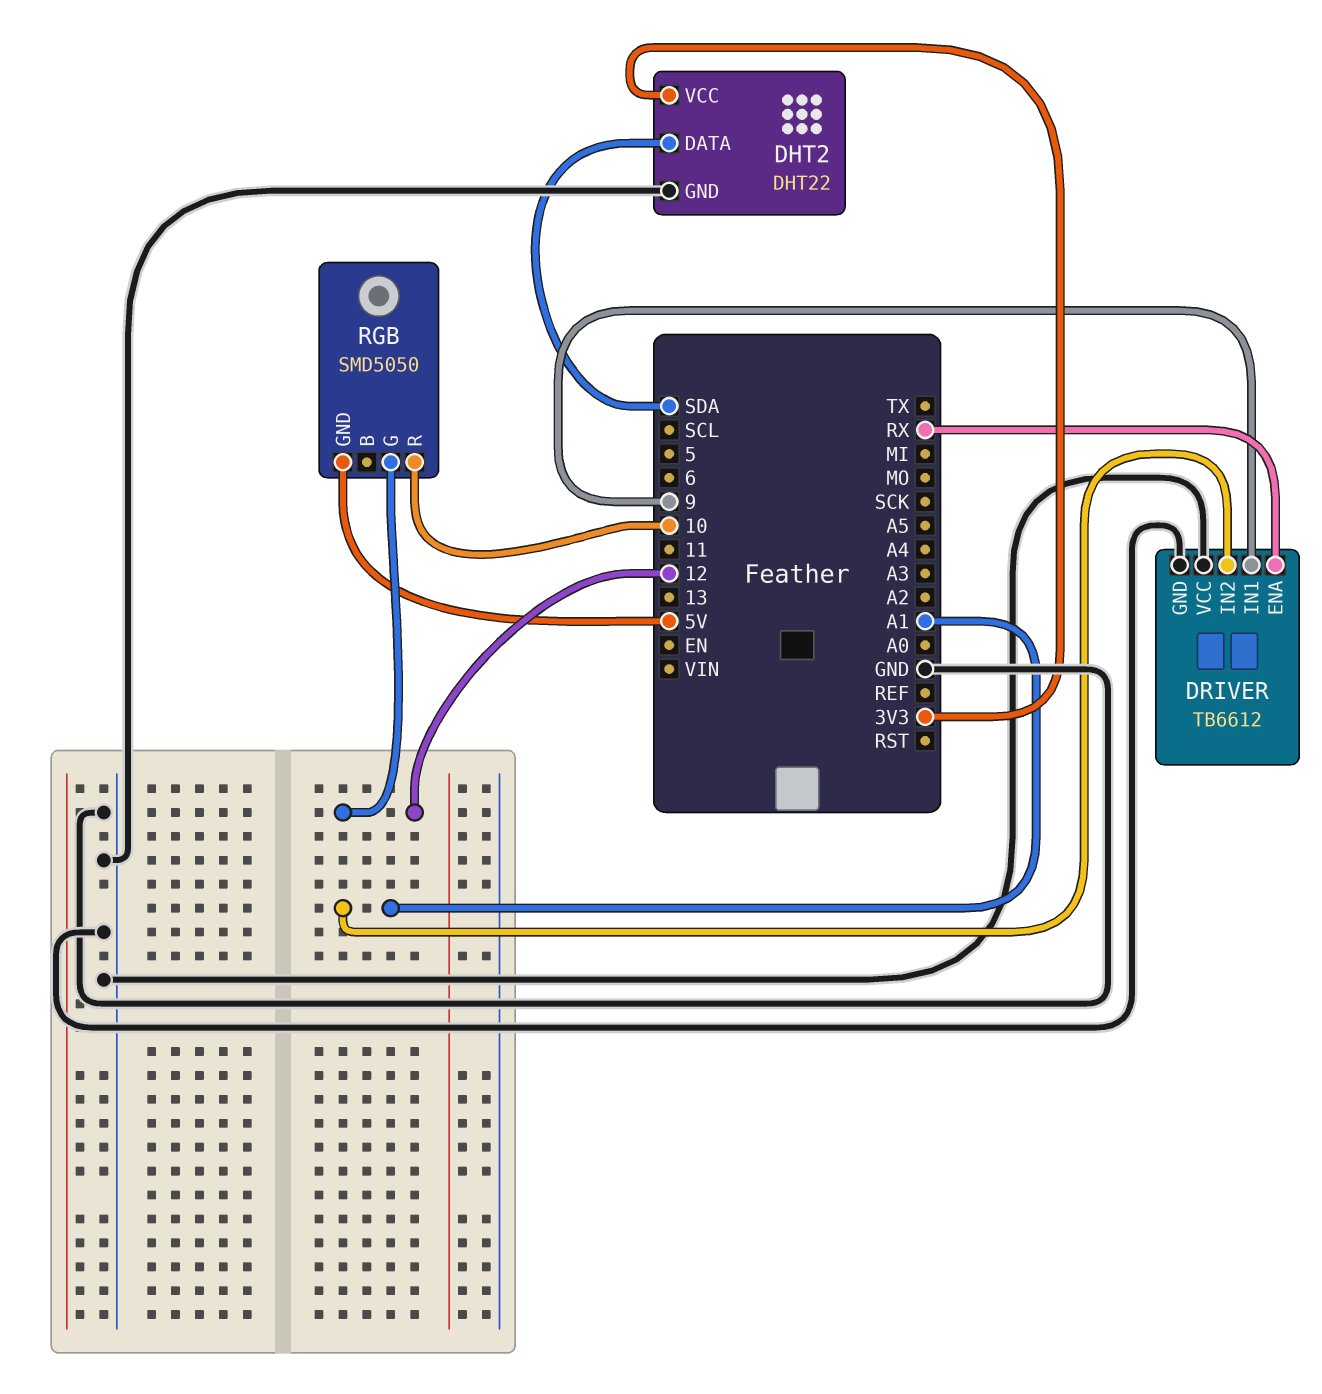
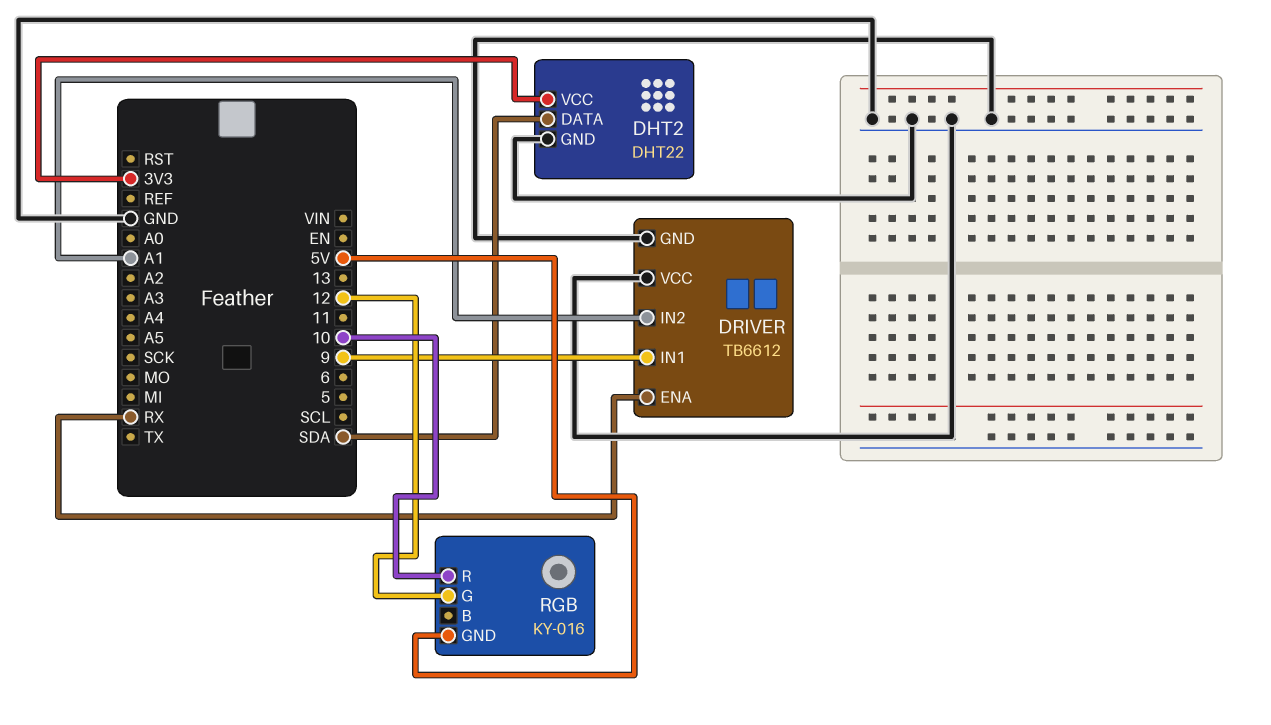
RGB: SMD5050 -> KY-016

